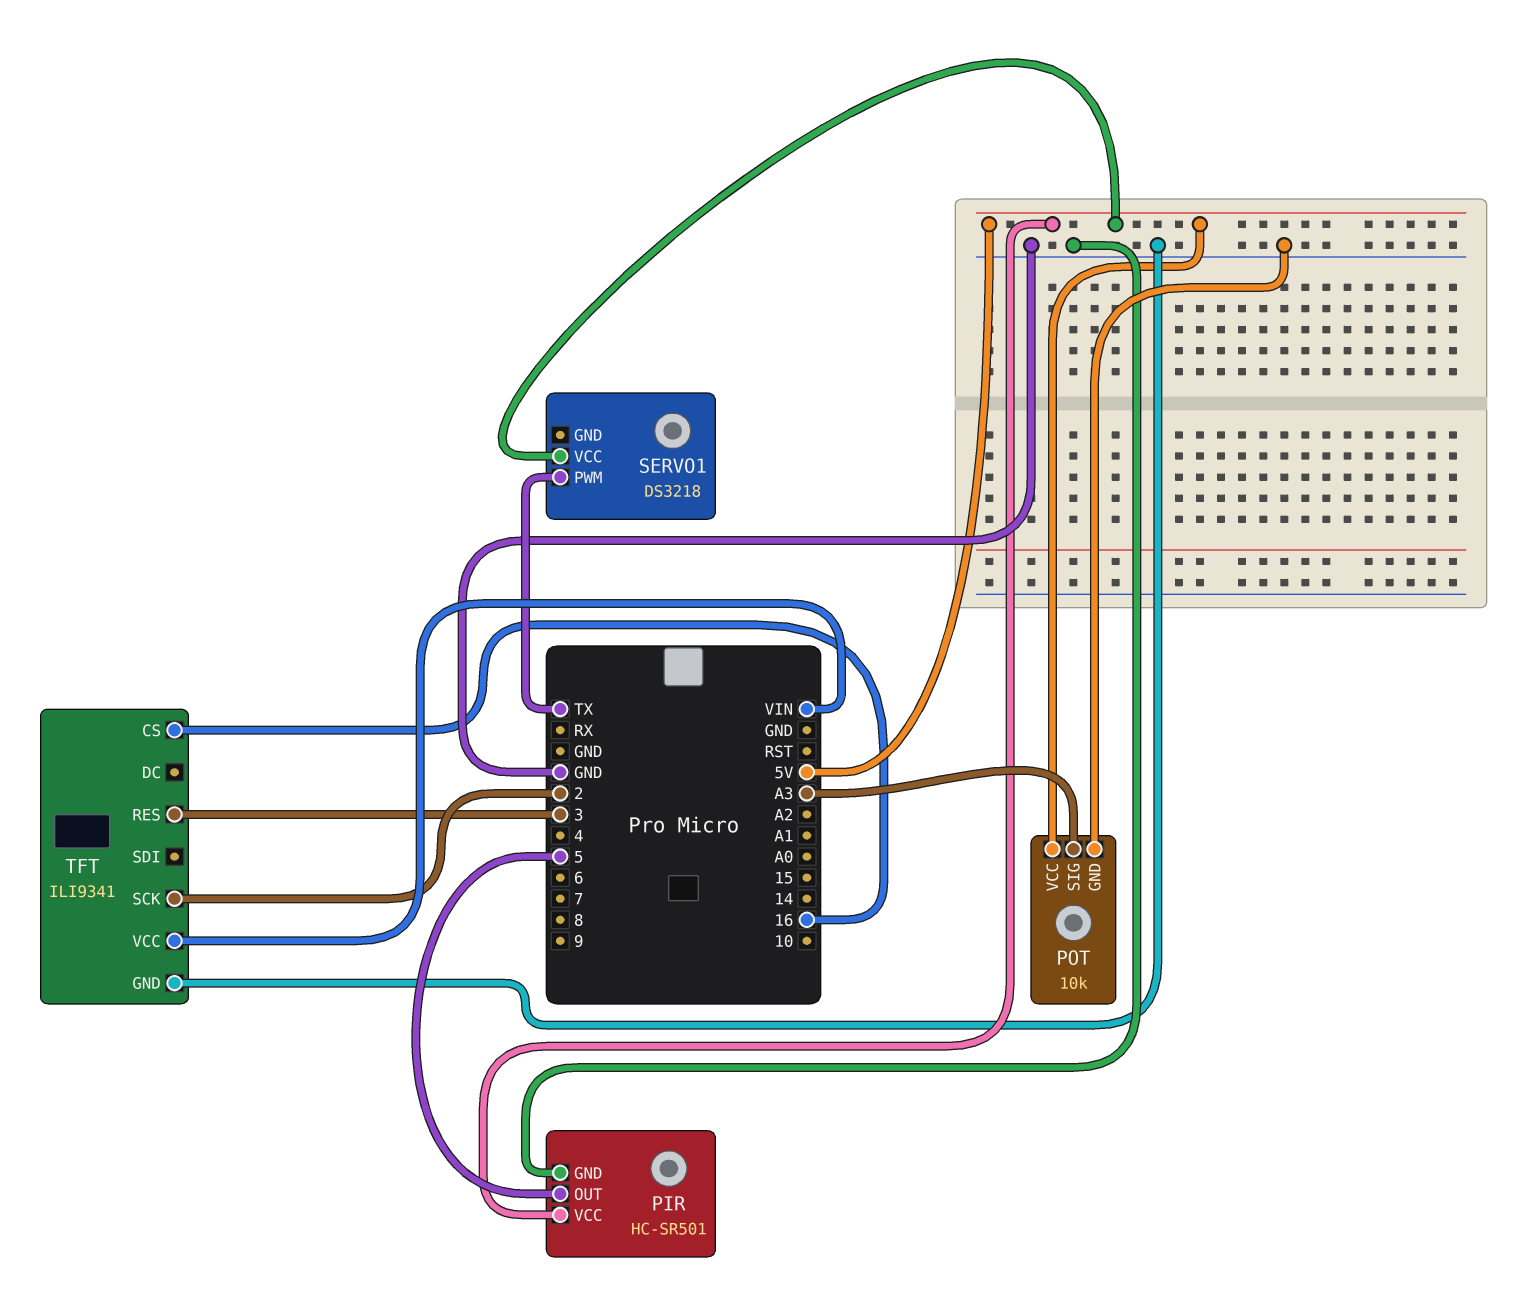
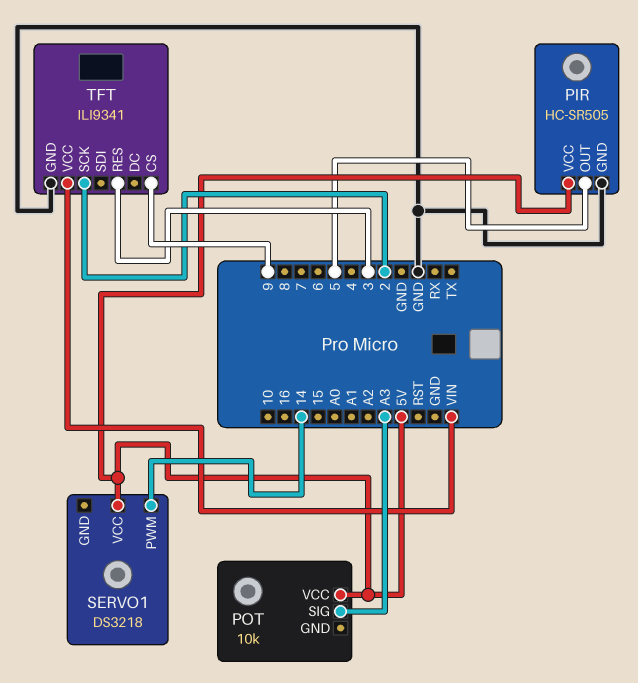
PIR: HC-SR501 -> HC-SR505
POT pin GND: GND -> none
SERVO1 pin PWM: TX -> 14
TFT pin CS: 16 -> 9

